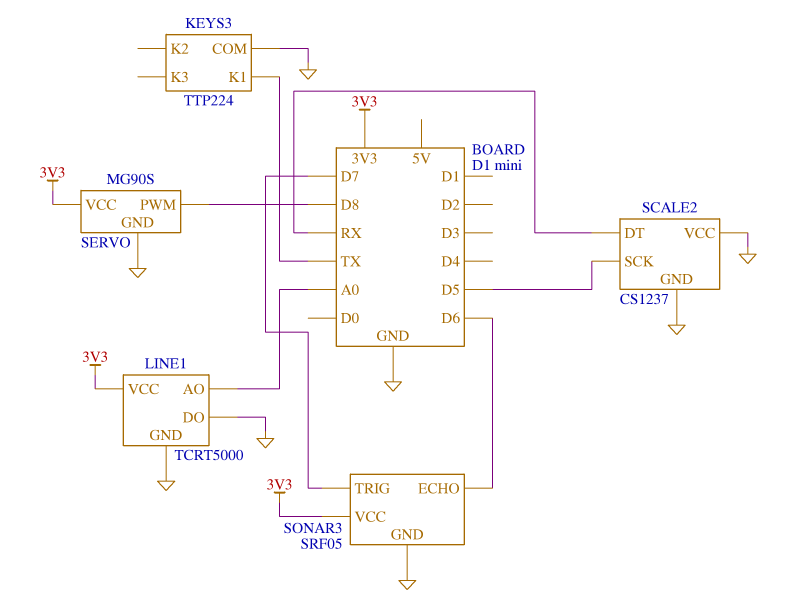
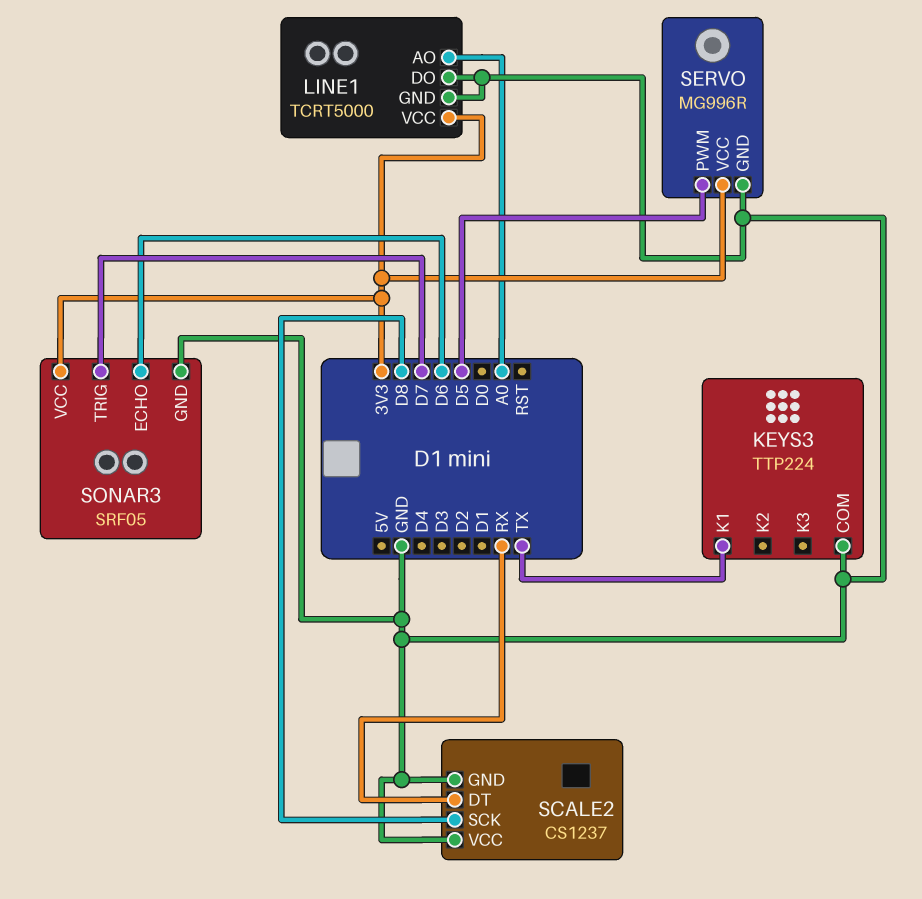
SCALE2 pin SCK: D5 -> D8
SERVO: MG90S -> MG996R
SERVO pin PWM: D8 -> D5

